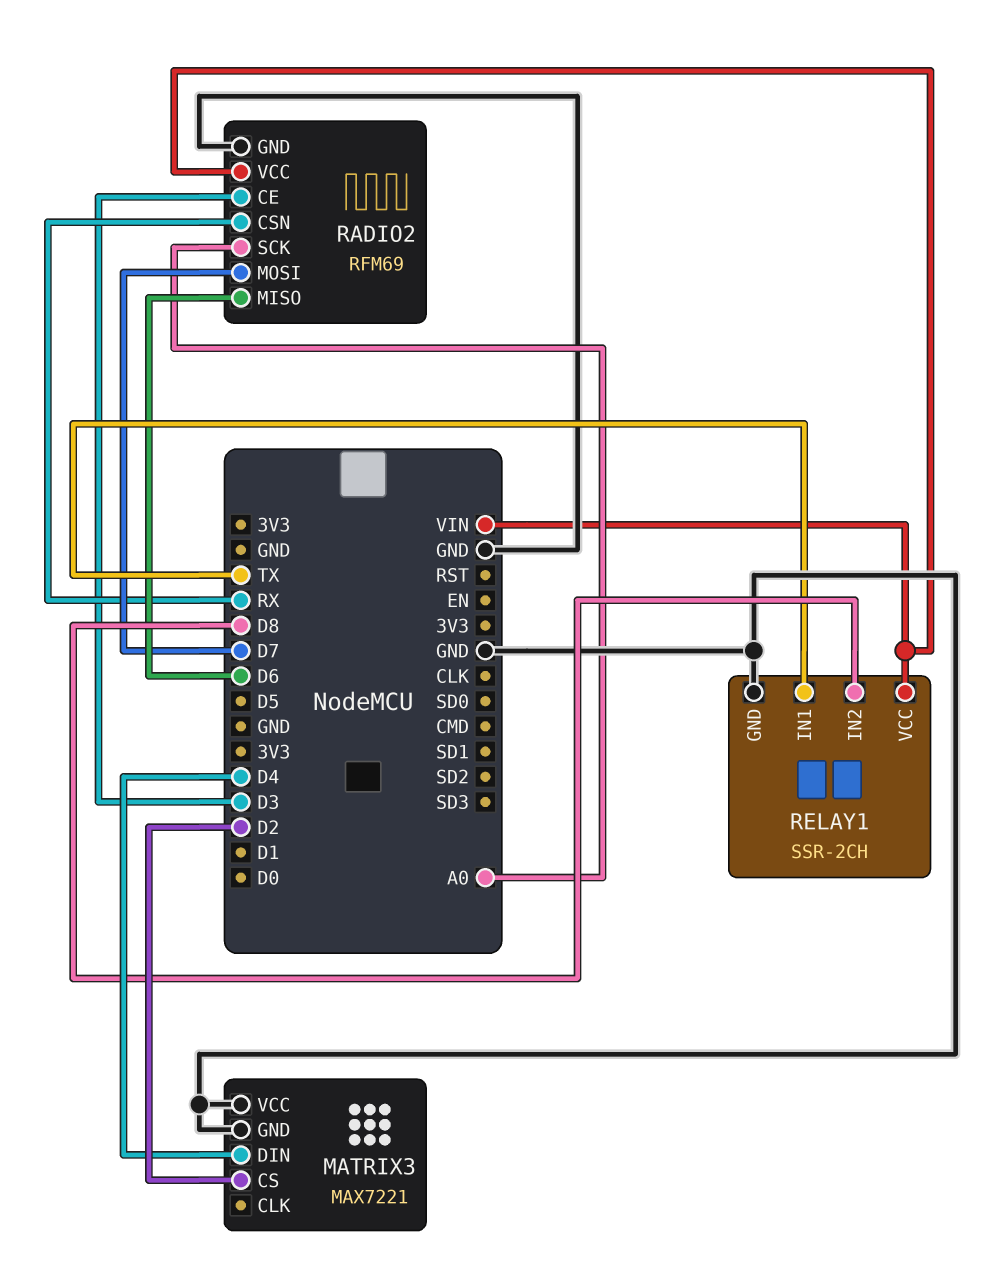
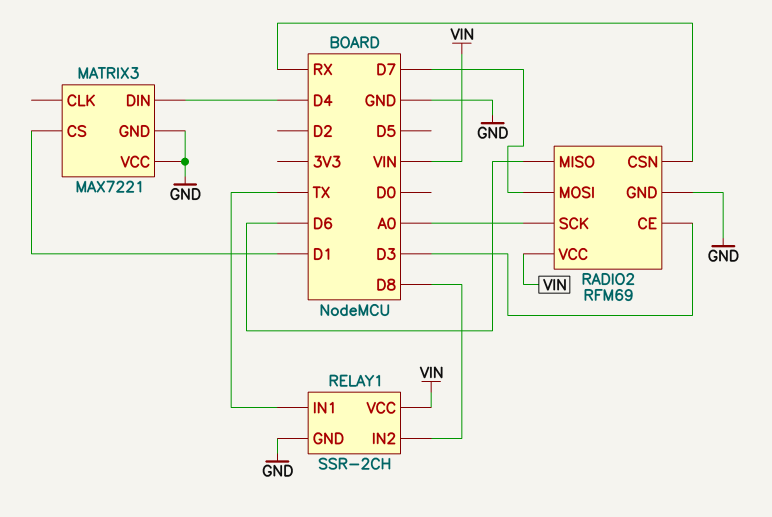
MATRIX3 pin CS: D2 -> D1

